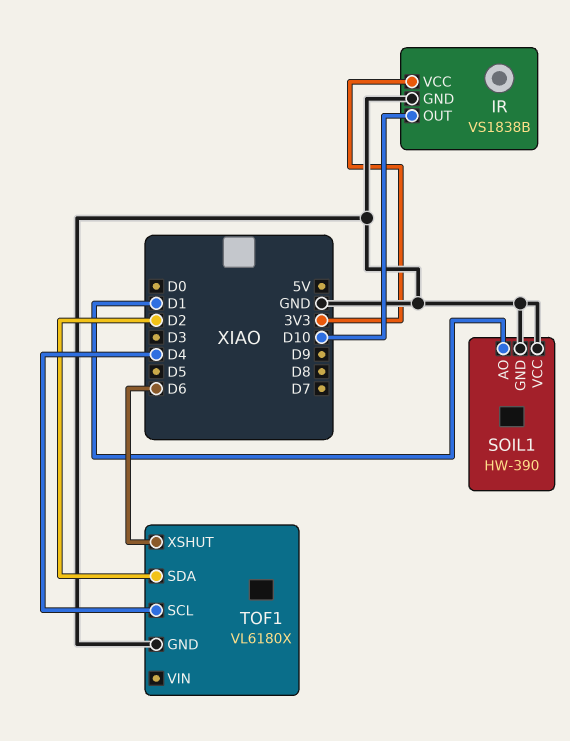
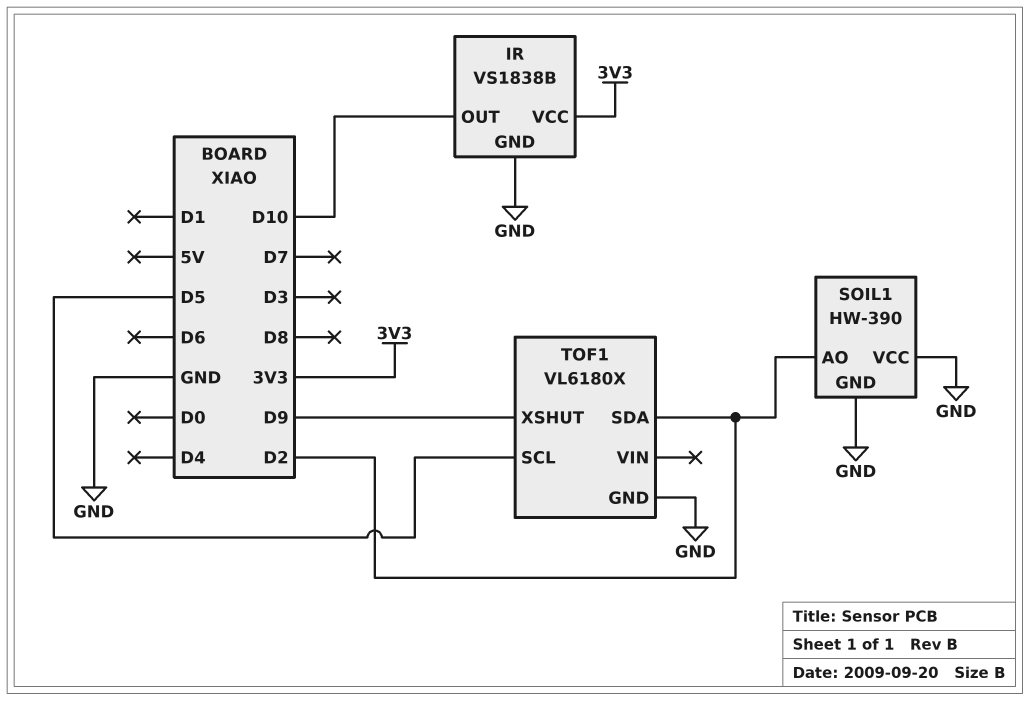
SOIL1 pin AO: D1 -> D2
TOF1 pin SCL: D4 -> D5
TOF1 pin XSHUT: D6 -> D9

